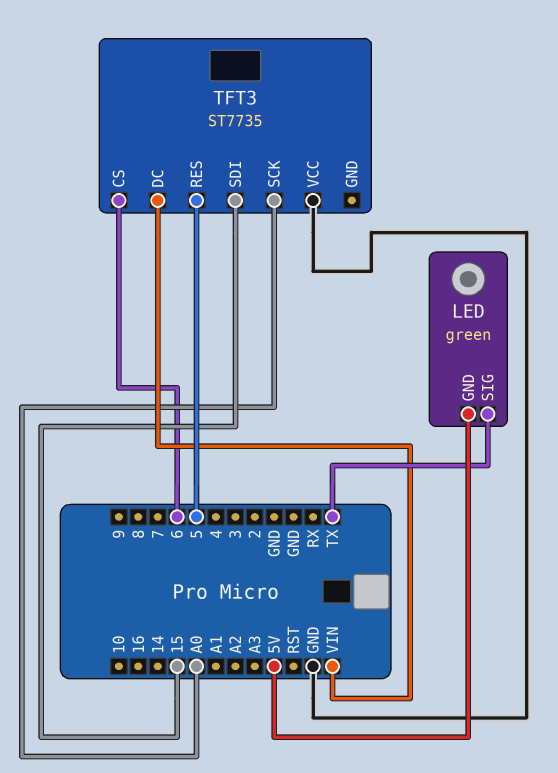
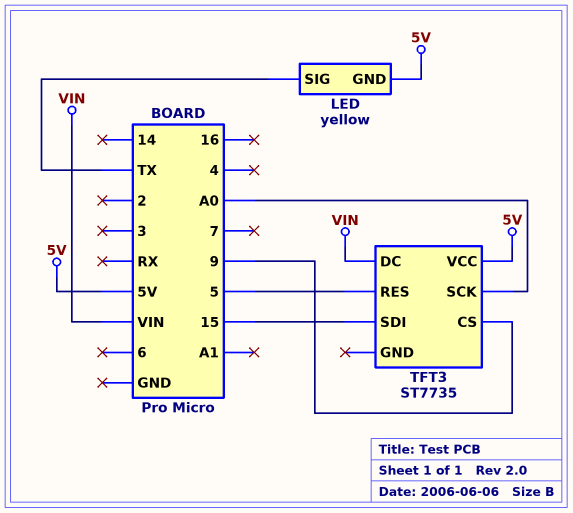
LED: green -> yellow
TFT3 pin CS: 6 -> 9
TFT3 pin VCC: GND -> 5V

